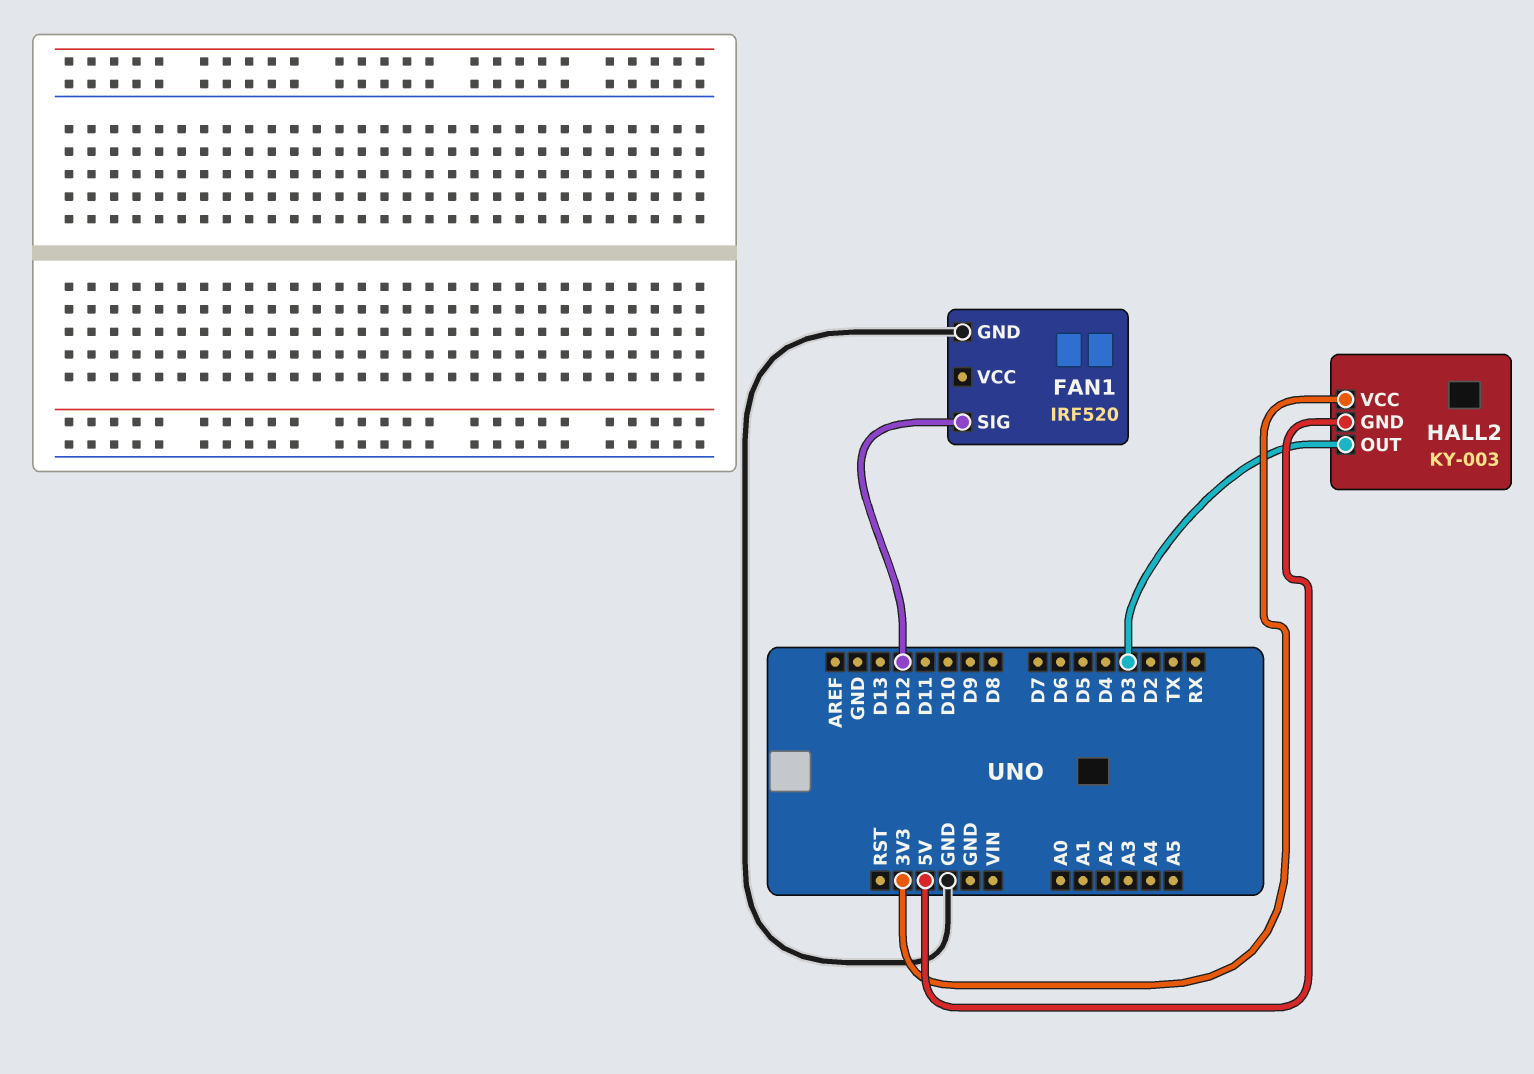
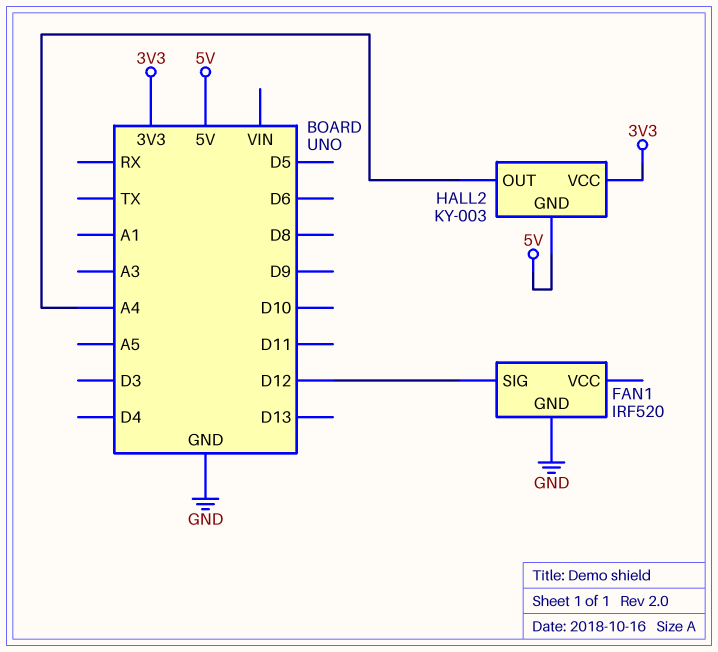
HALL2 pin OUT: D3 -> A4

